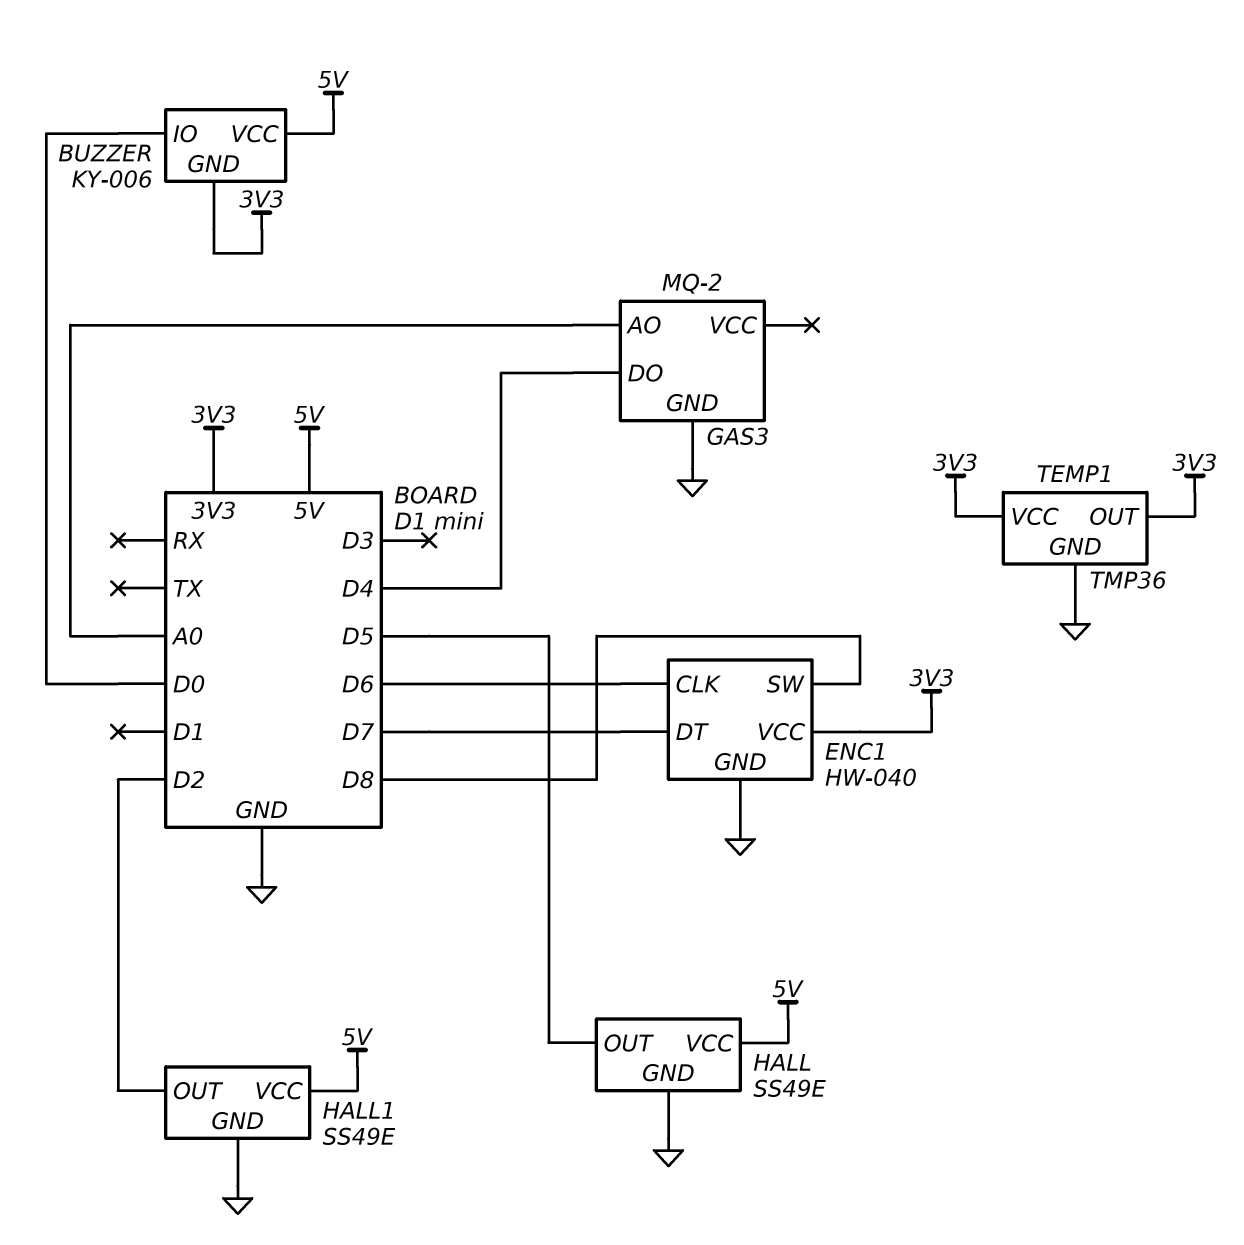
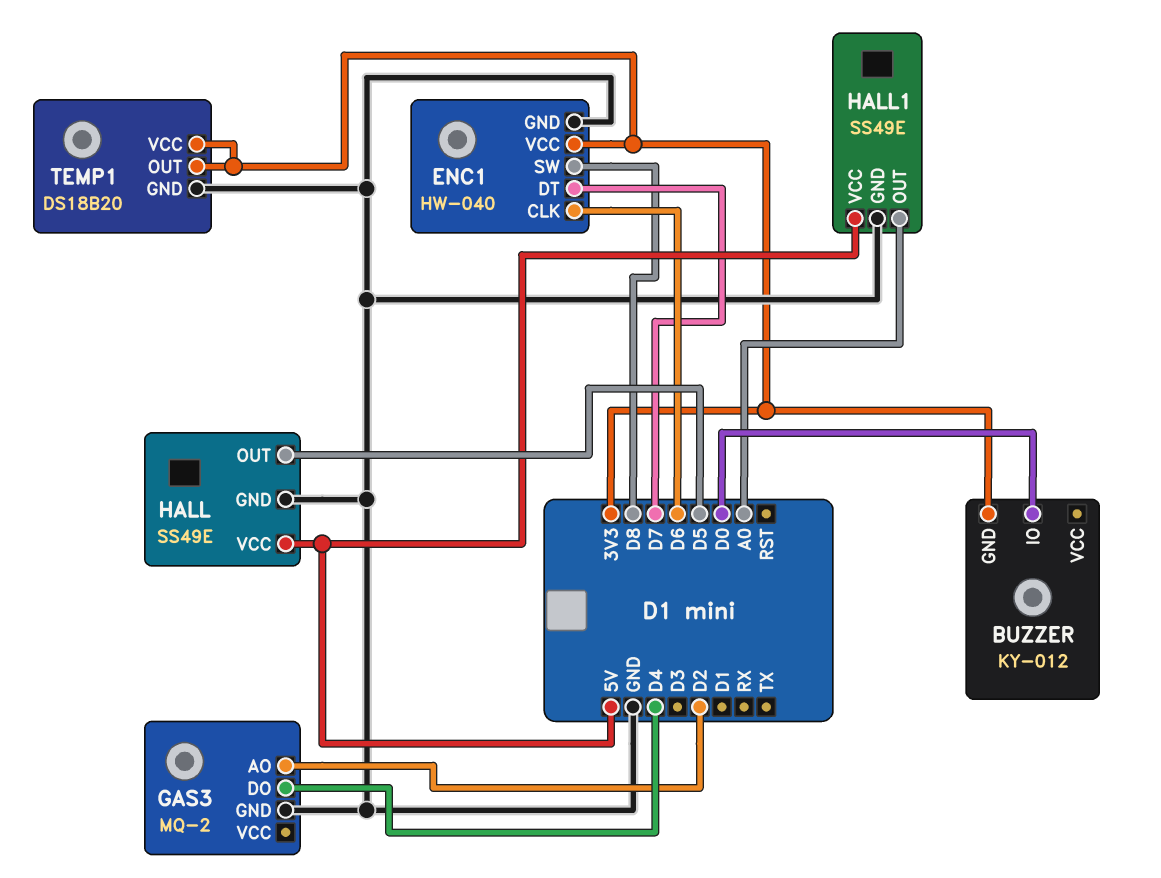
BUZZER: KY-006 -> KY-012
BUZZER pin VCC: 5V -> none
GAS3 pin AO: A0 -> D2
HALL1 pin OUT: D2 -> A0
TEMP1: TMP36 -> DS18B20

